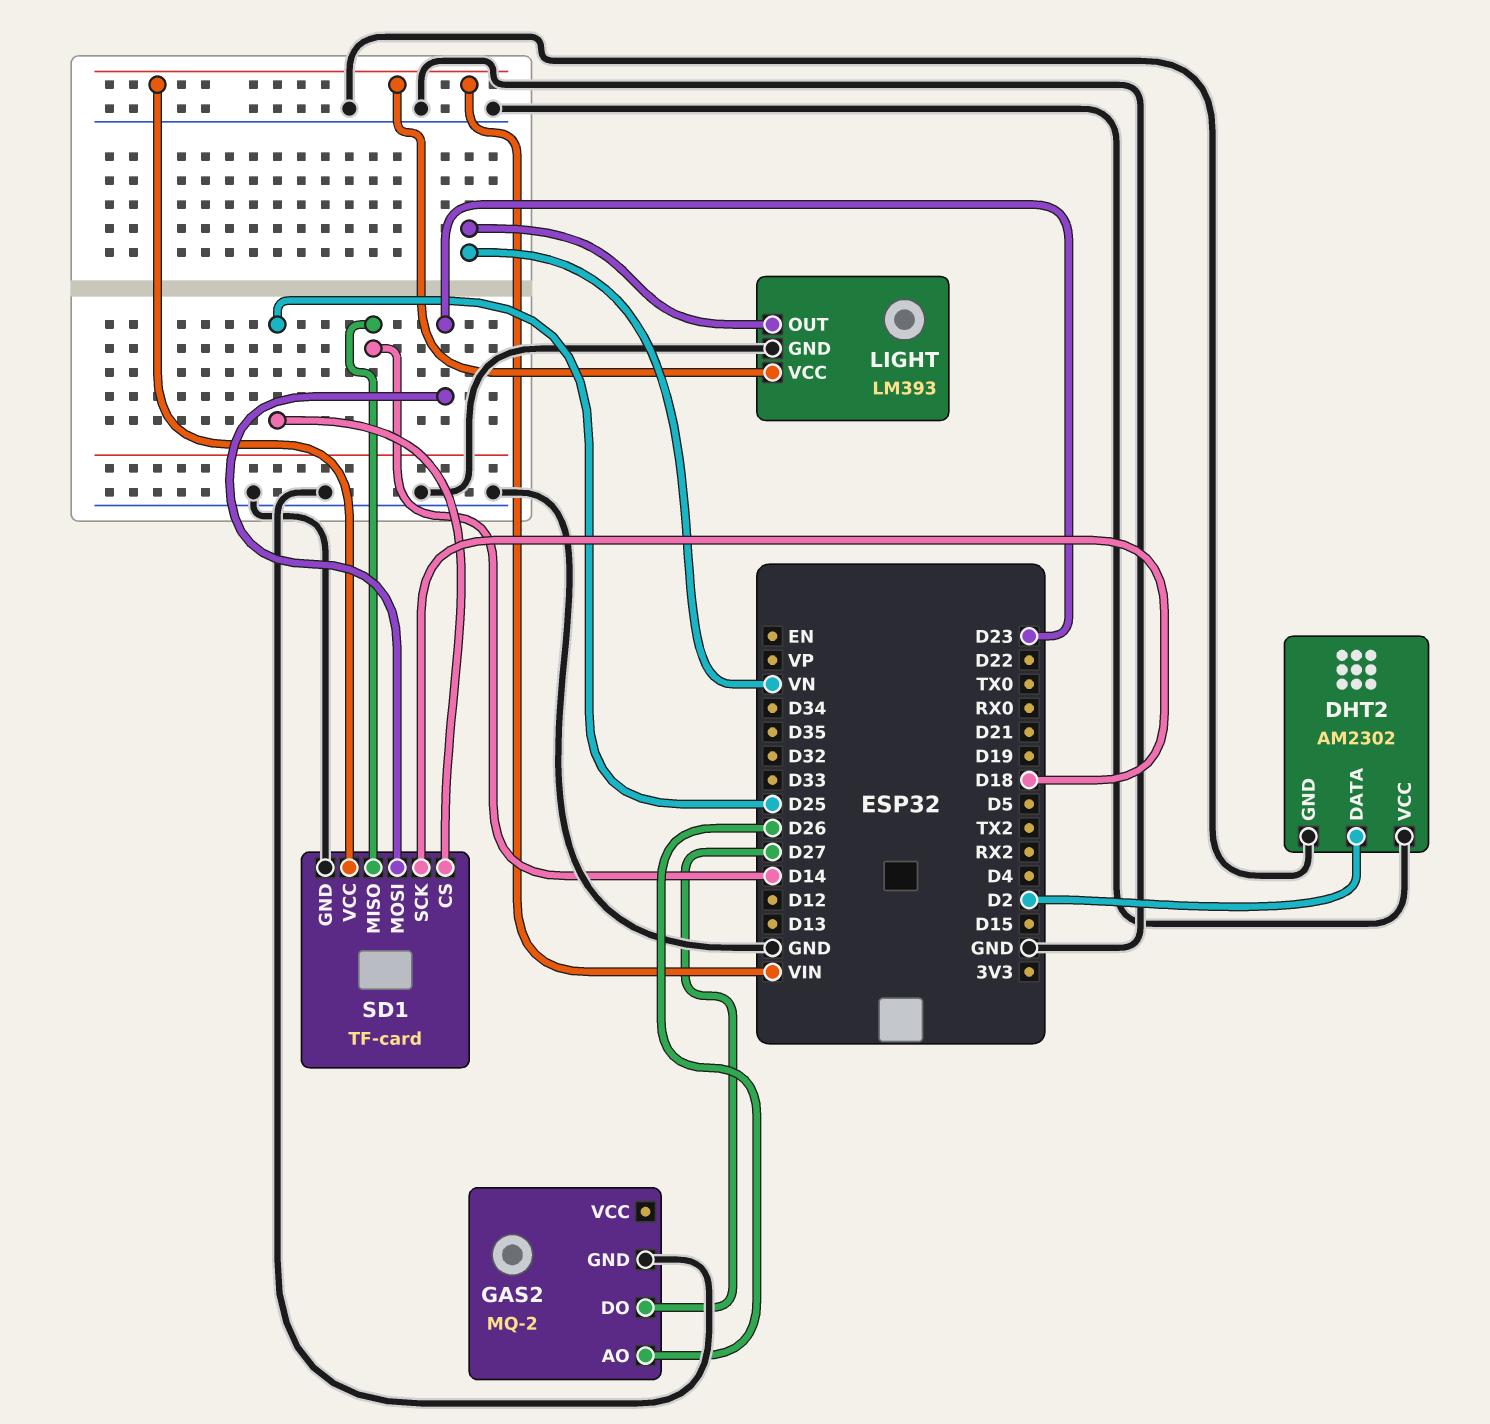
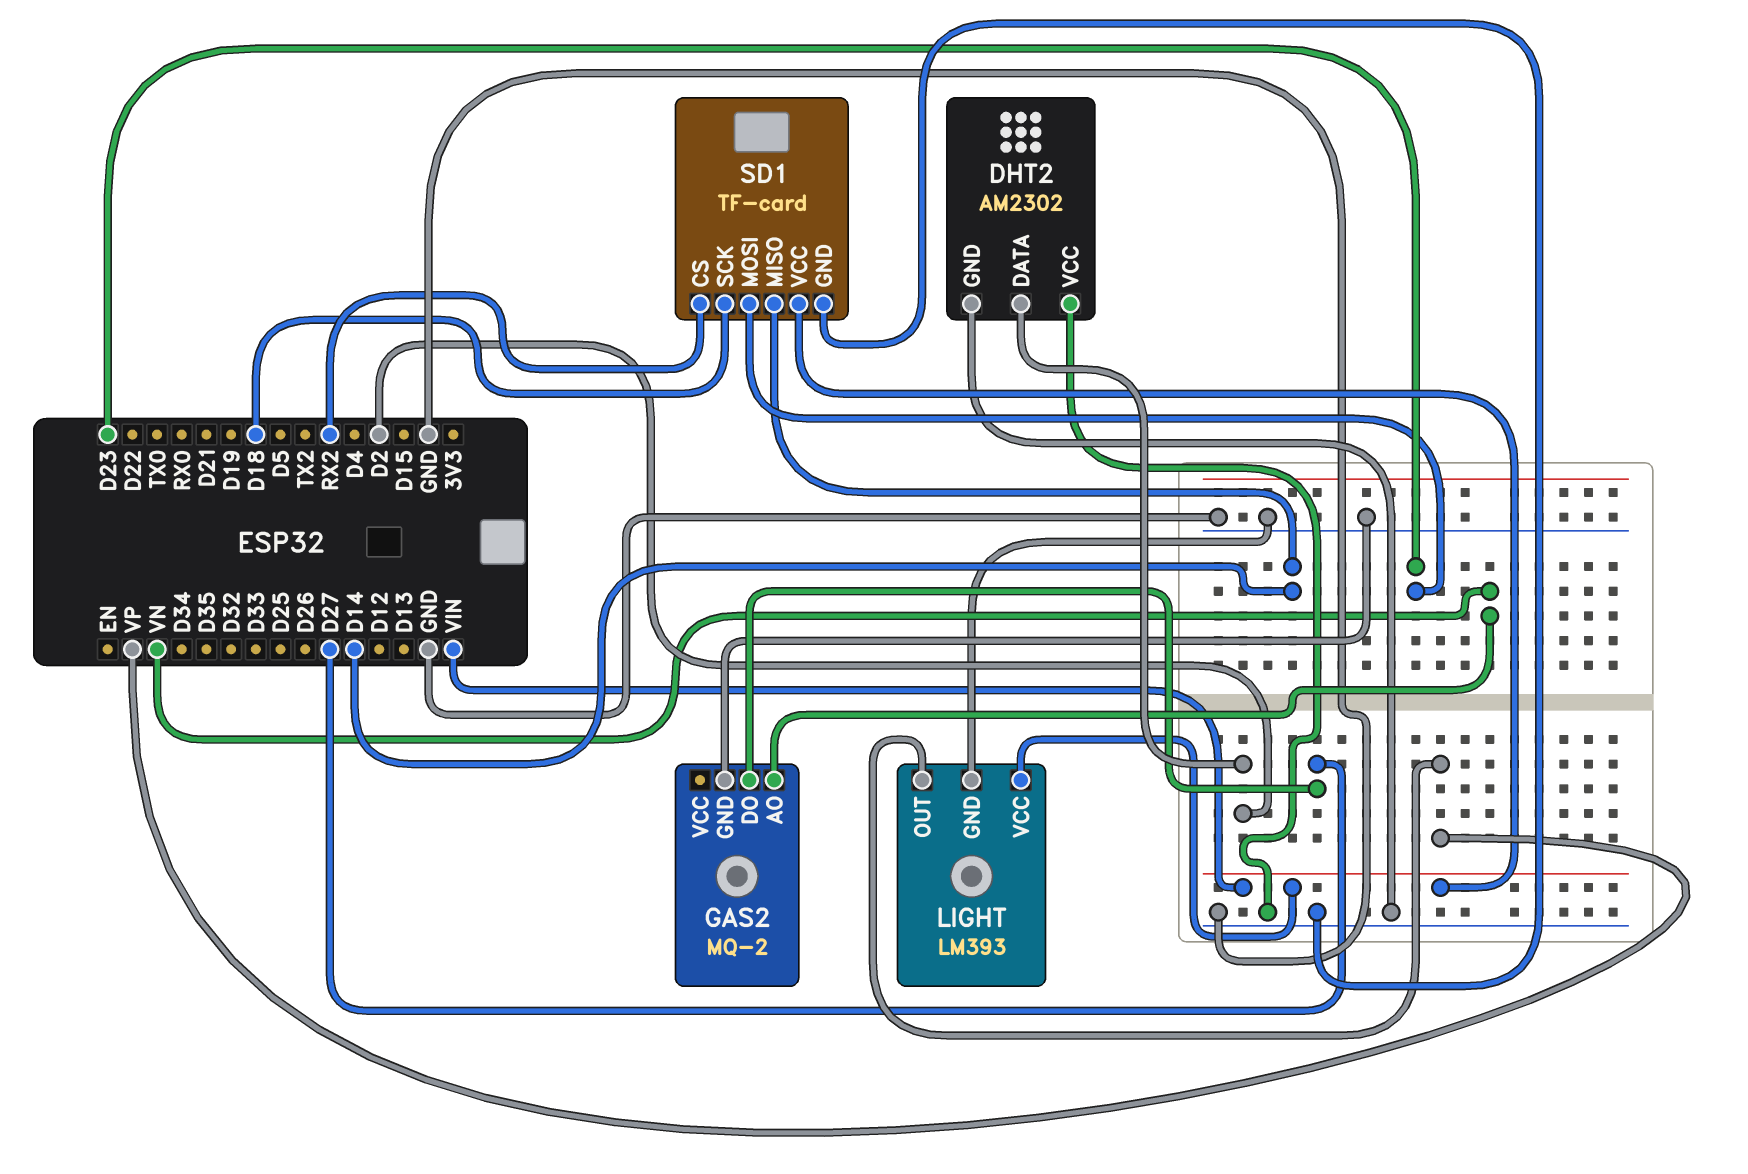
GAS2 pin AO: D26 -> VN
LIGHT pin OUT: VN -> VP
SD1 pin CS: D25 -> RX2

